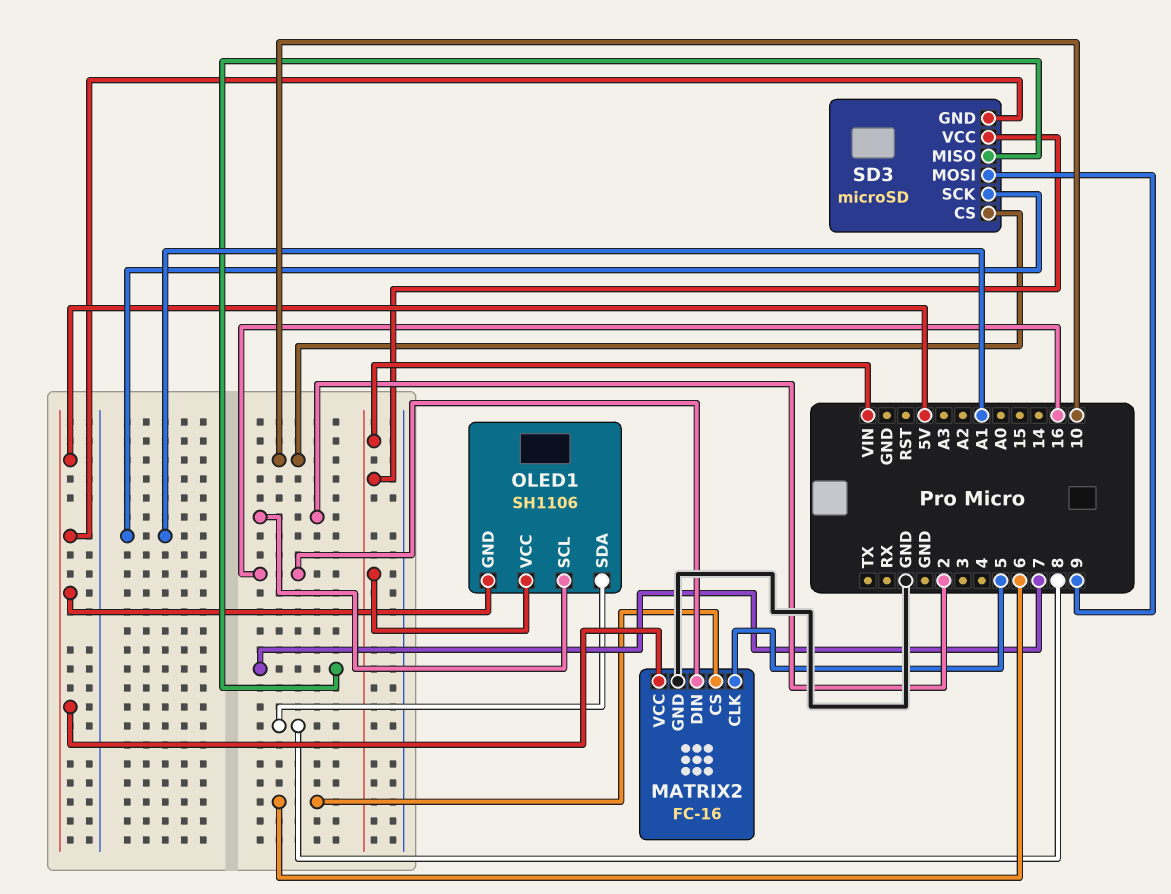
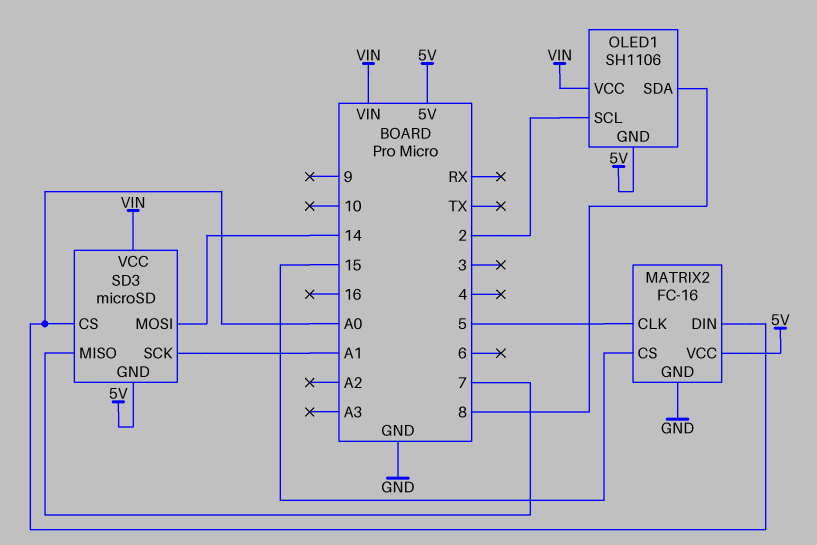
MATRIX2 pin CS: 6 -> 15
MATRIX2 pin DIN: 16 -> A0
SD3 pin CS: 10 -> A0
SD3 pin MOSI: 9 -> 14

